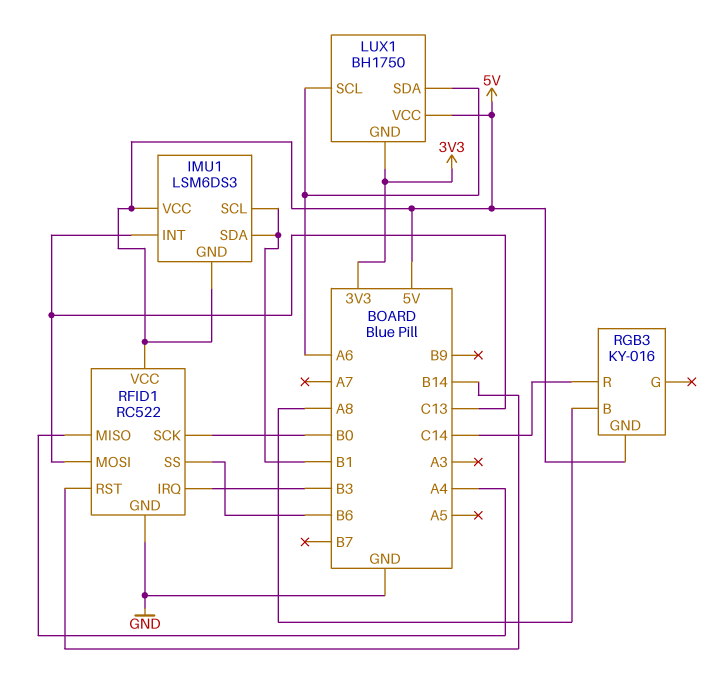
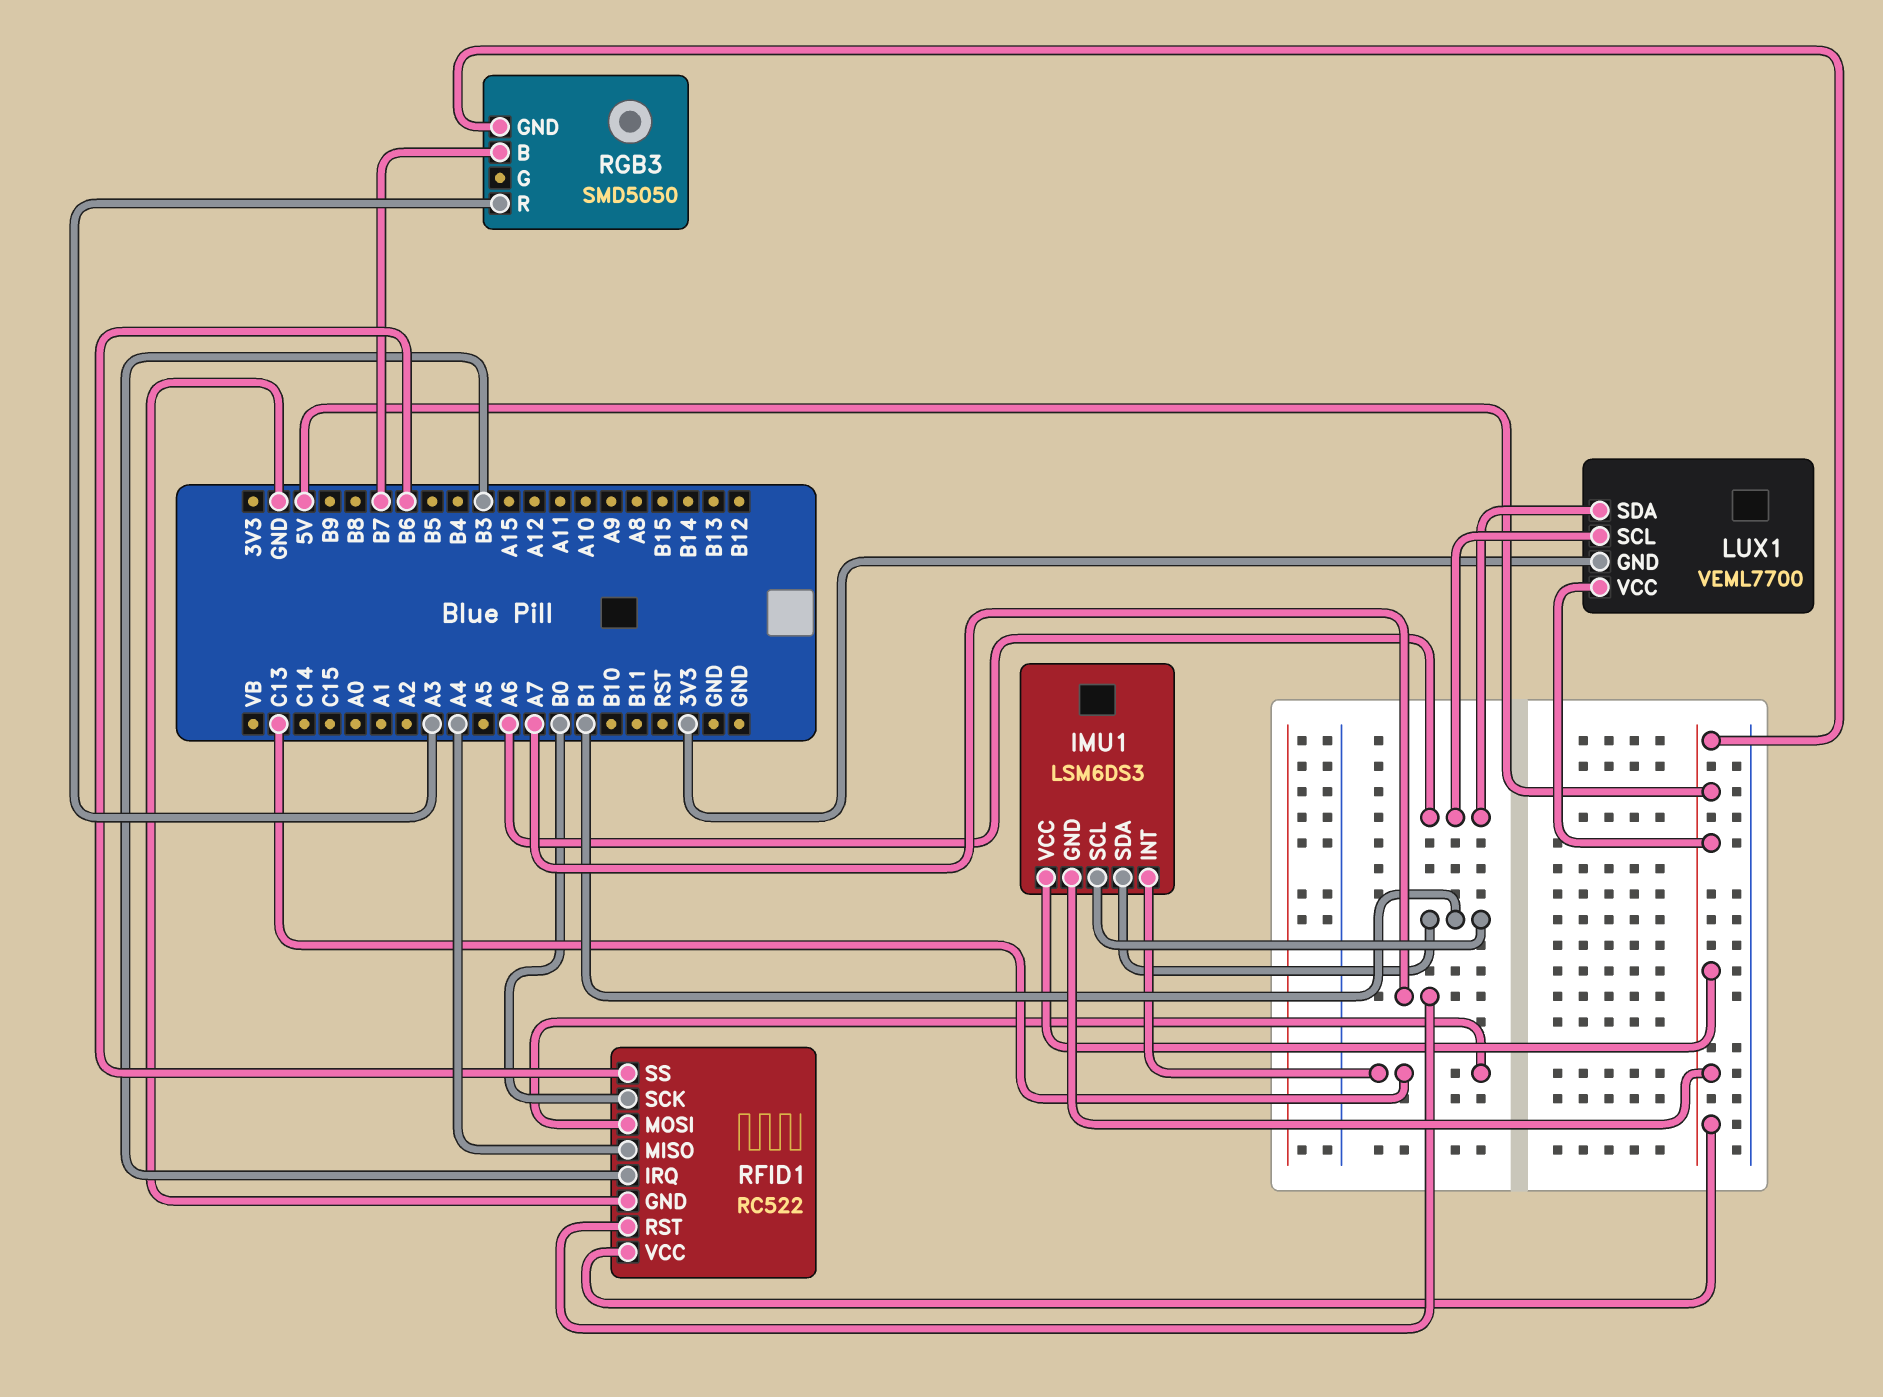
LUX1: BH1750 -> VEML7700
RFID1 pin RST: B14 -> A7
RGB3: KY-016 -> SMD5050
RGB3 pin B: A8 -> B7
RGB3 pin R: C14 -> A3

